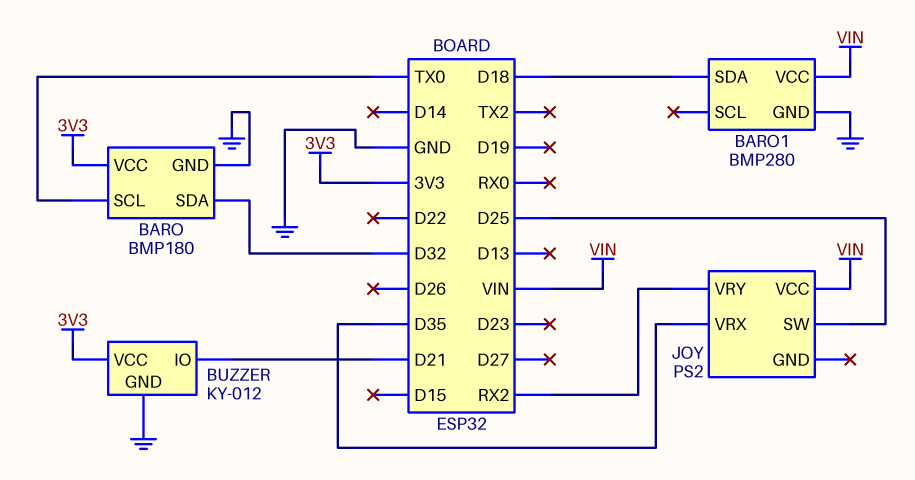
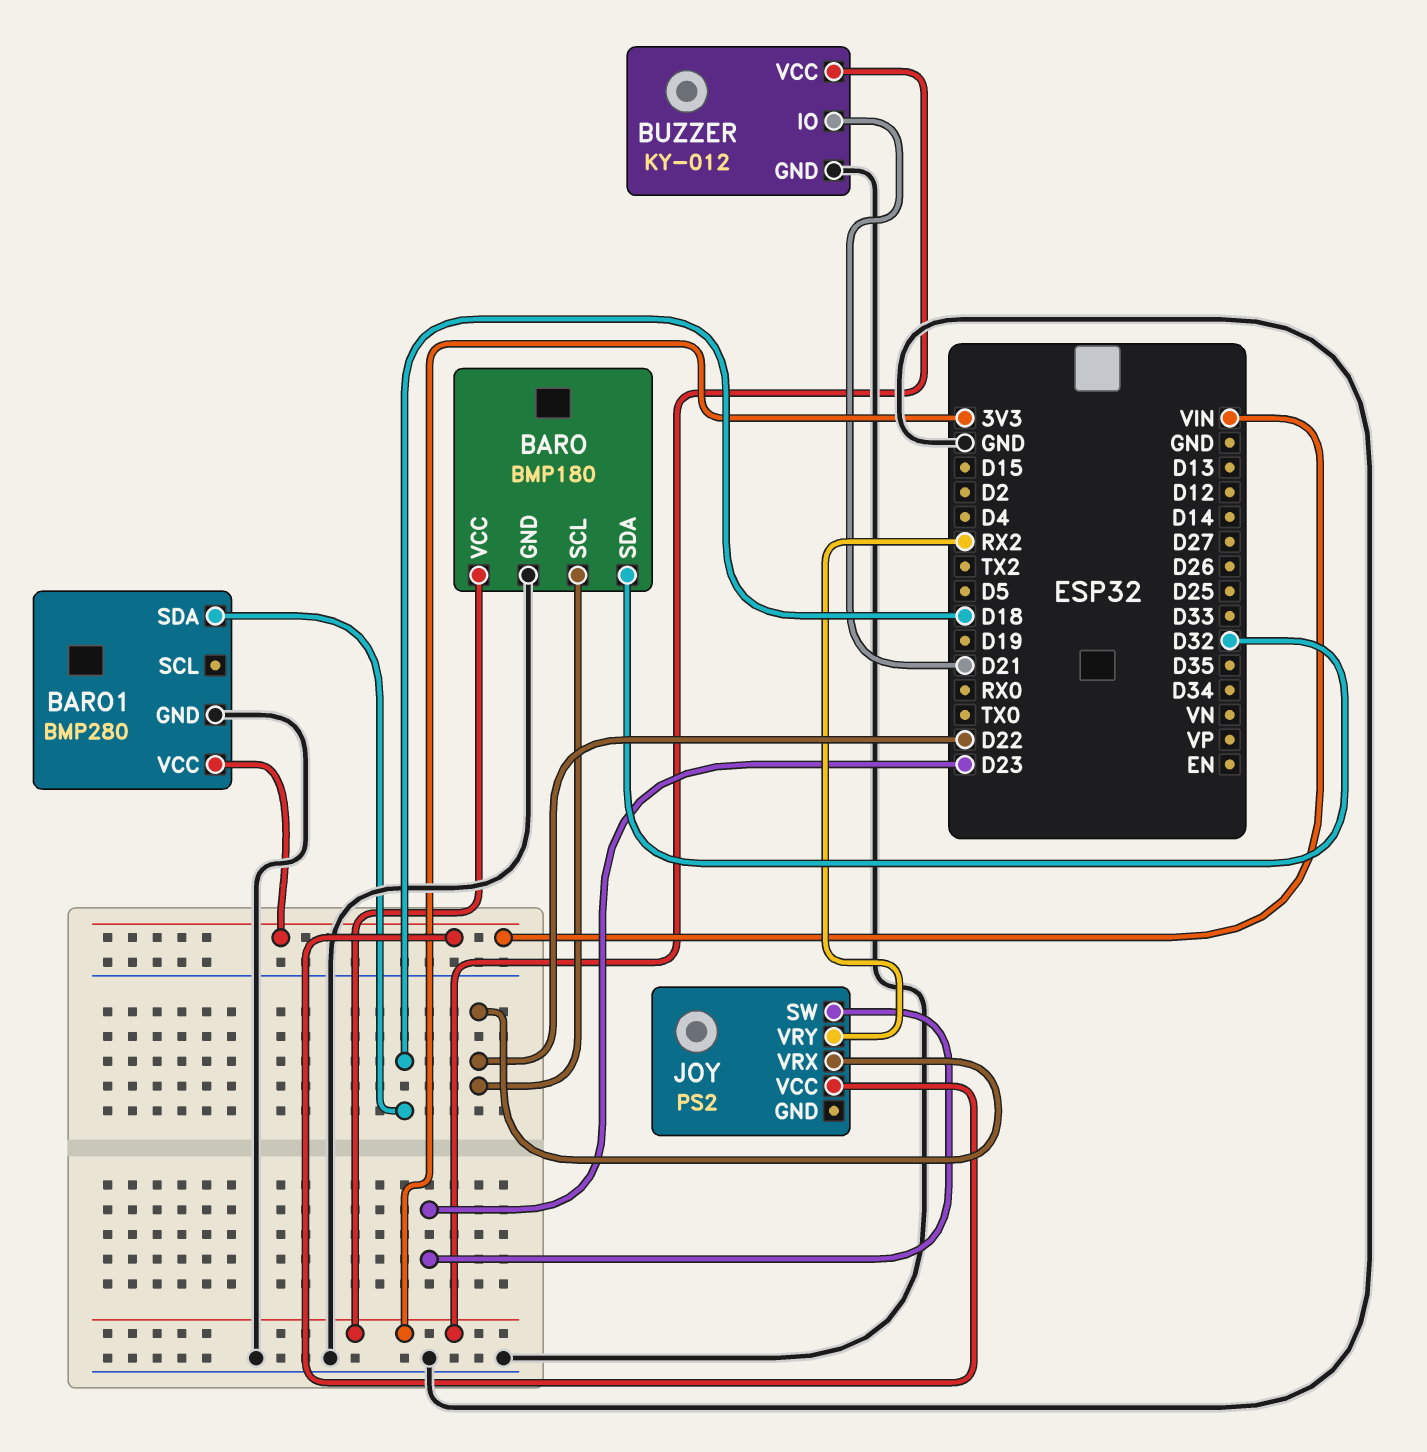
BARO pin SCL: TX0 -> D22
JOY pin SW: D25 -> D23
JOY pin VRX: D35 -> D22

